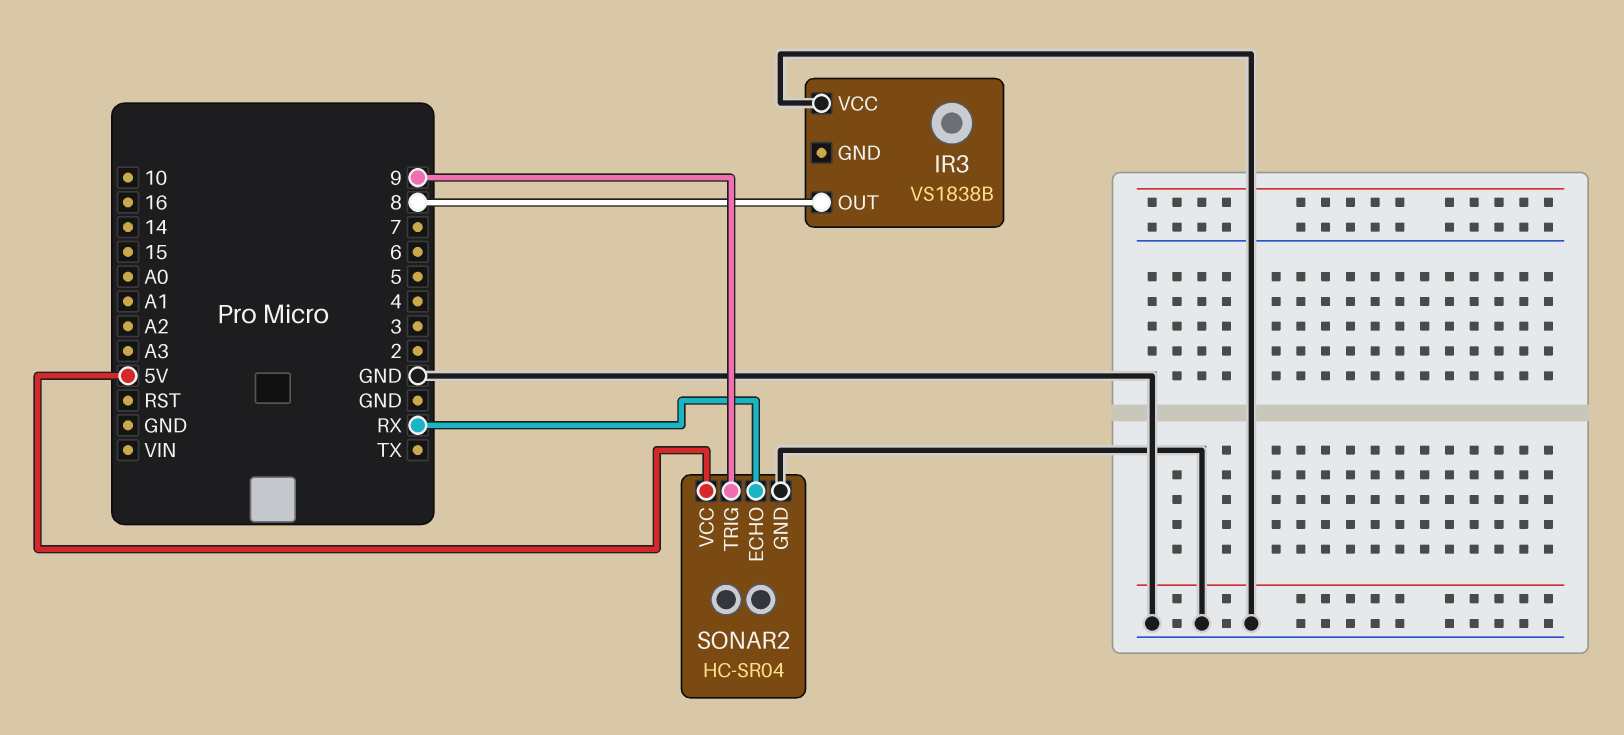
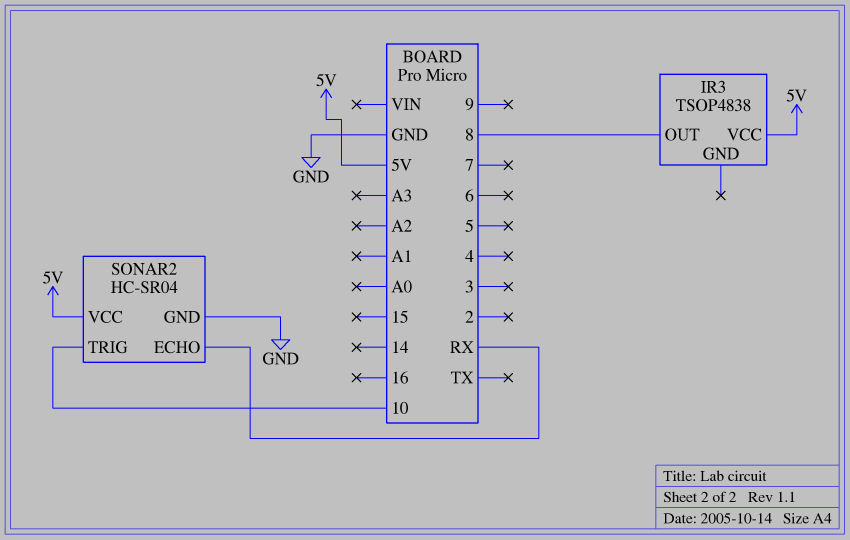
IR3: VS1838B -> TSOP4838
IR3 pin VCC: GND -> 5V
SONAR2 pin TRIG: 9 -> 10

